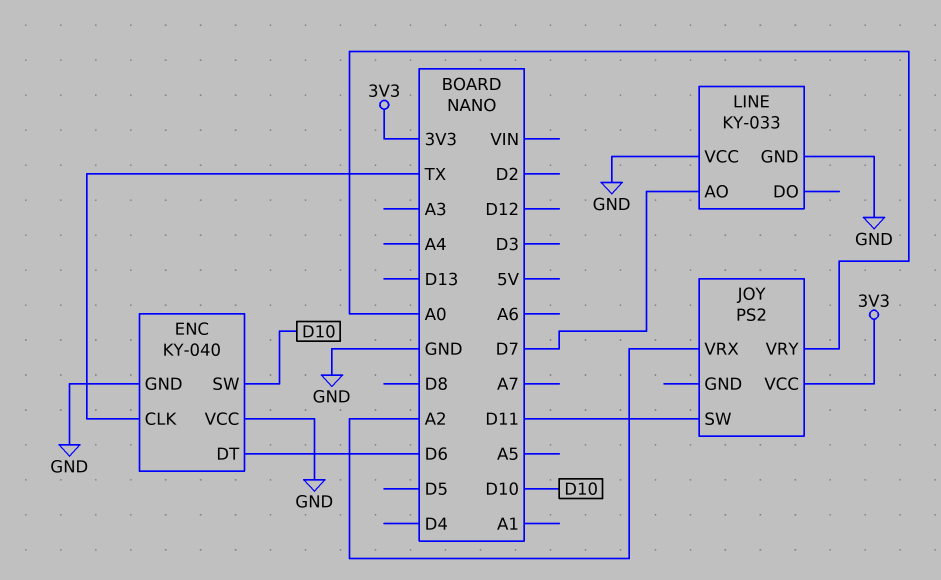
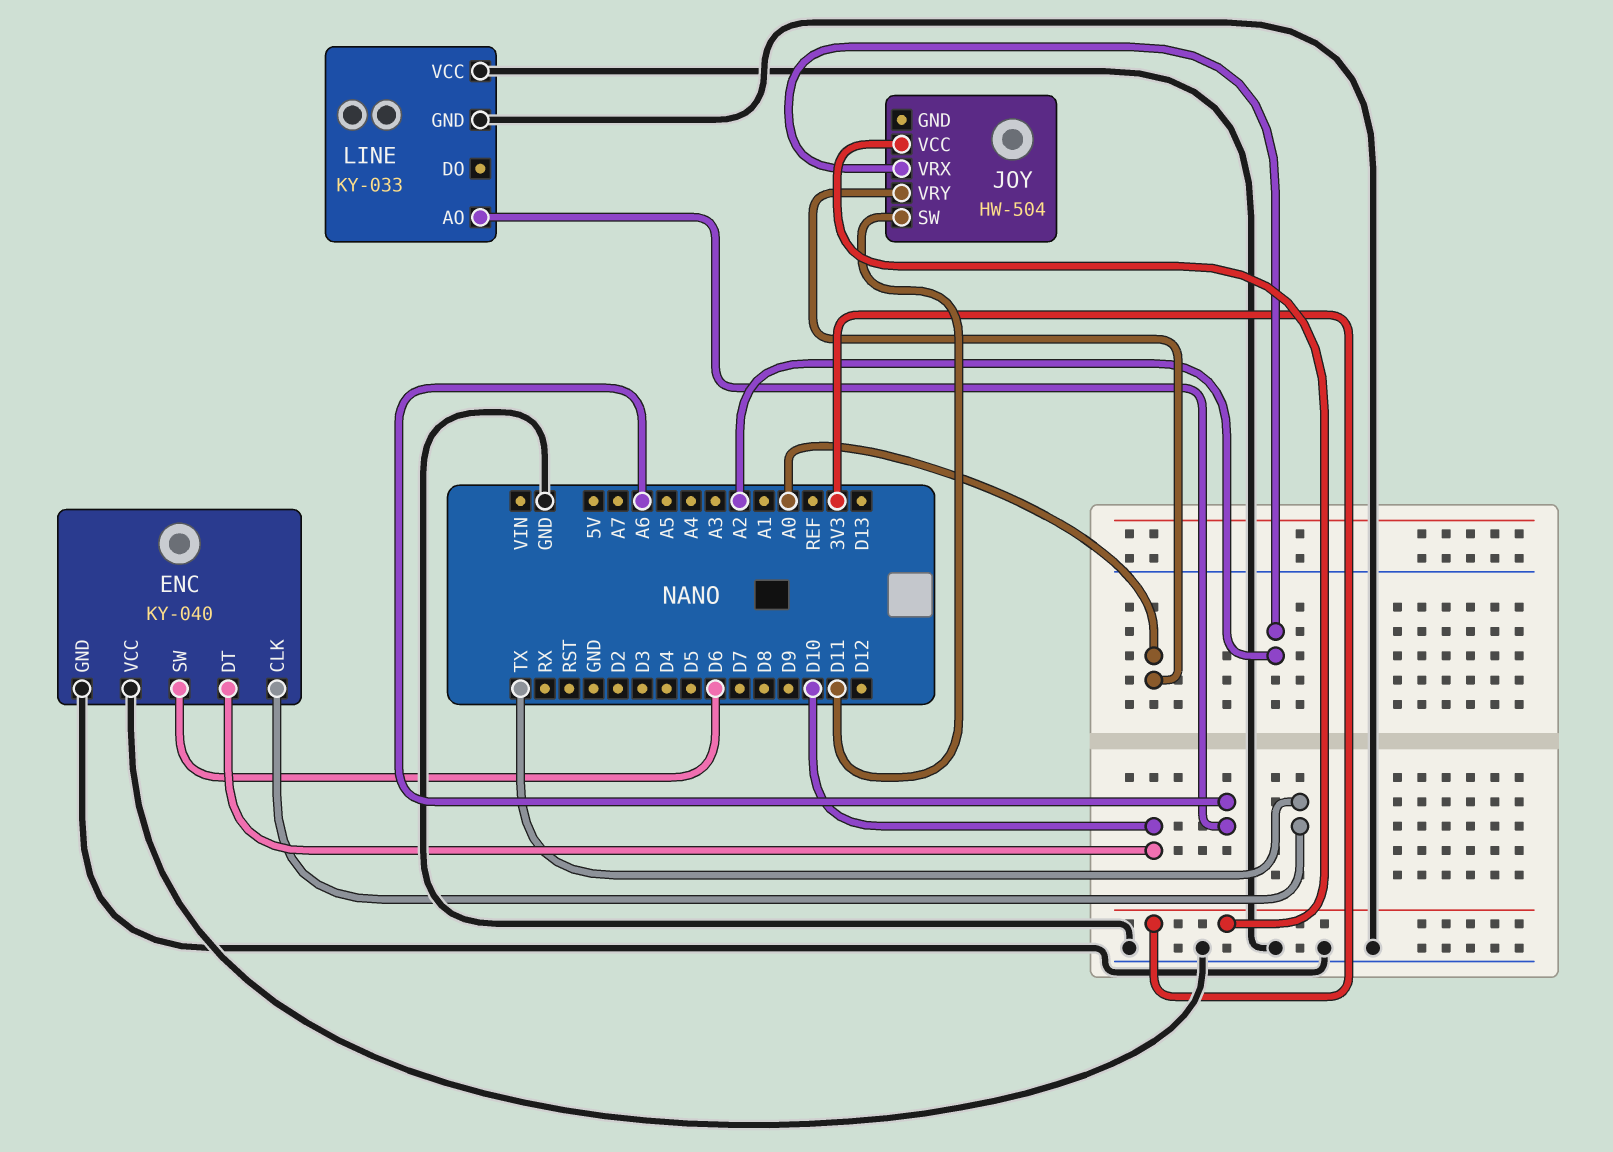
ENC pin DT: D6 -> D10
ENC pin SW: D10 -> D6
JOY: PS2 -> HW-504
LINE pin AO: D7 -> A6

